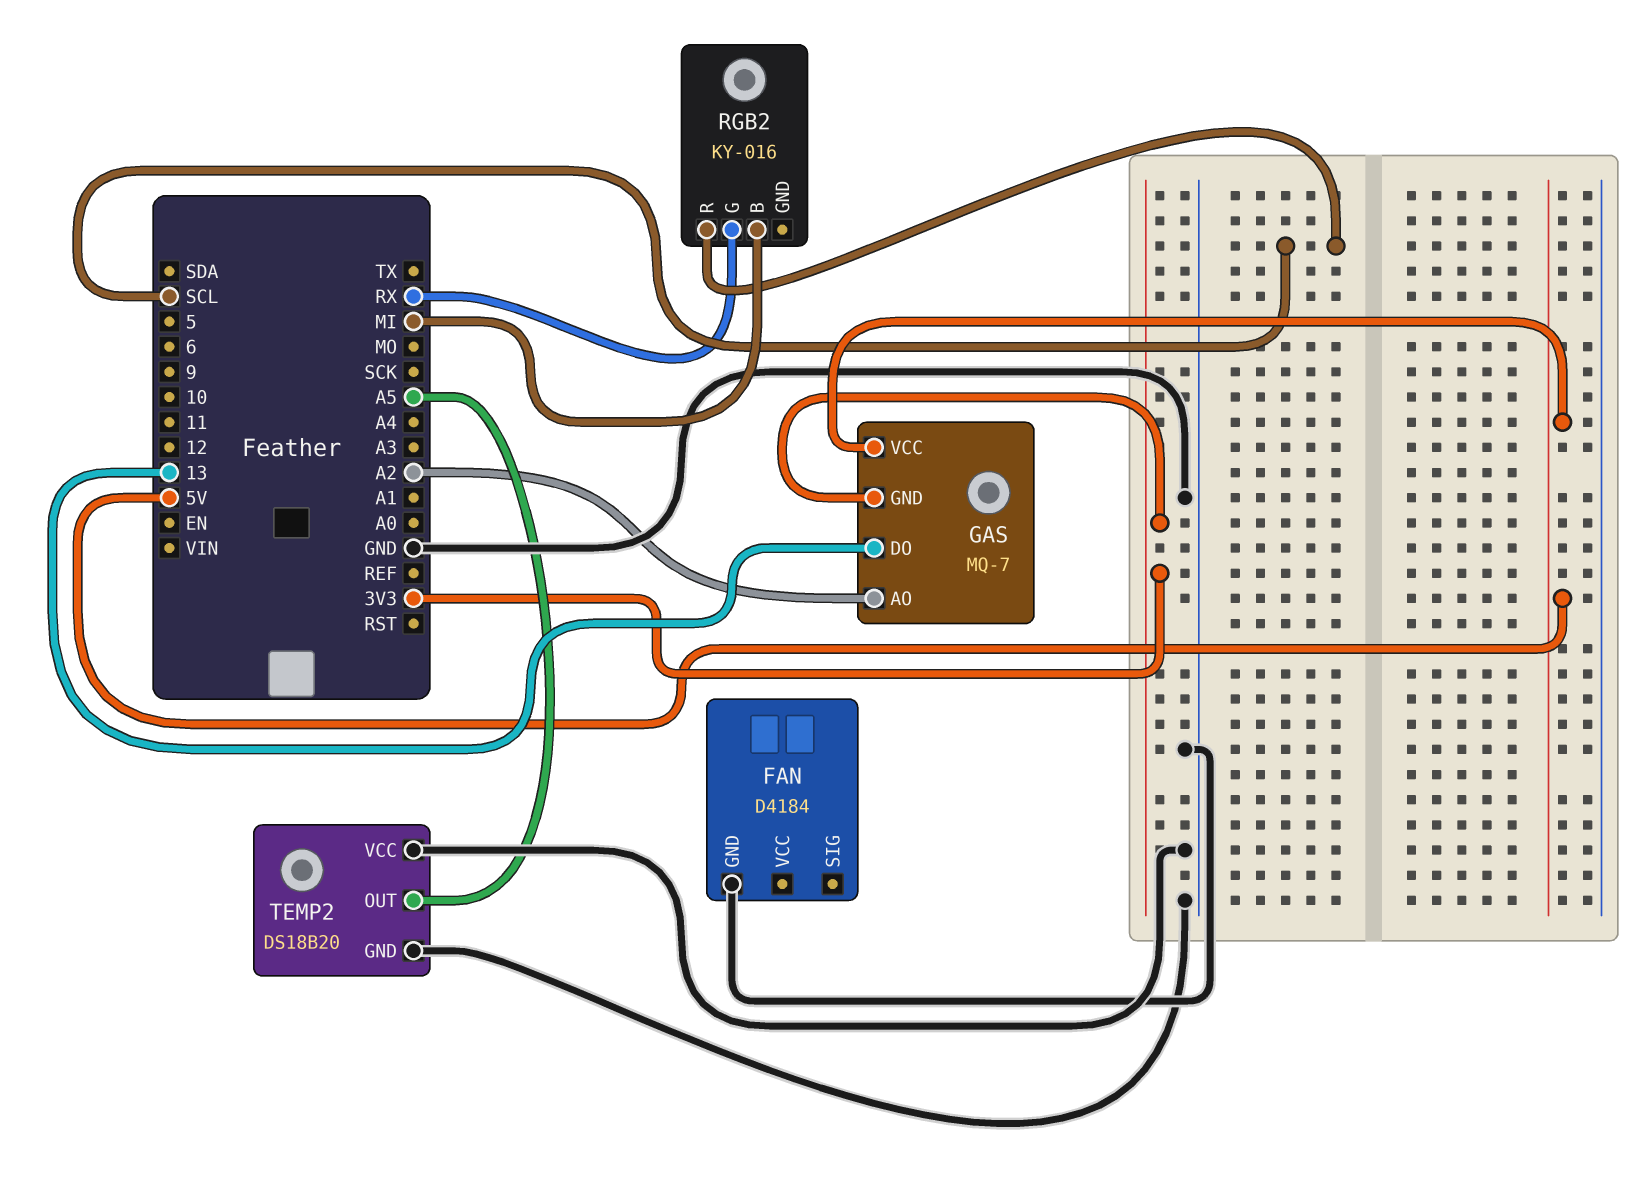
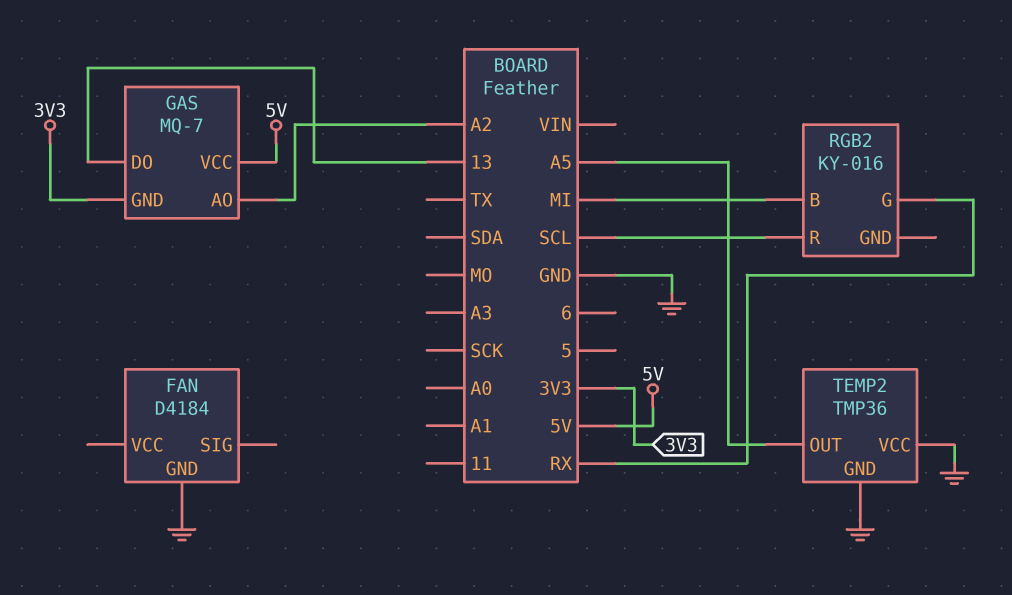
TEMP2: DS18B20 -> TMP36

